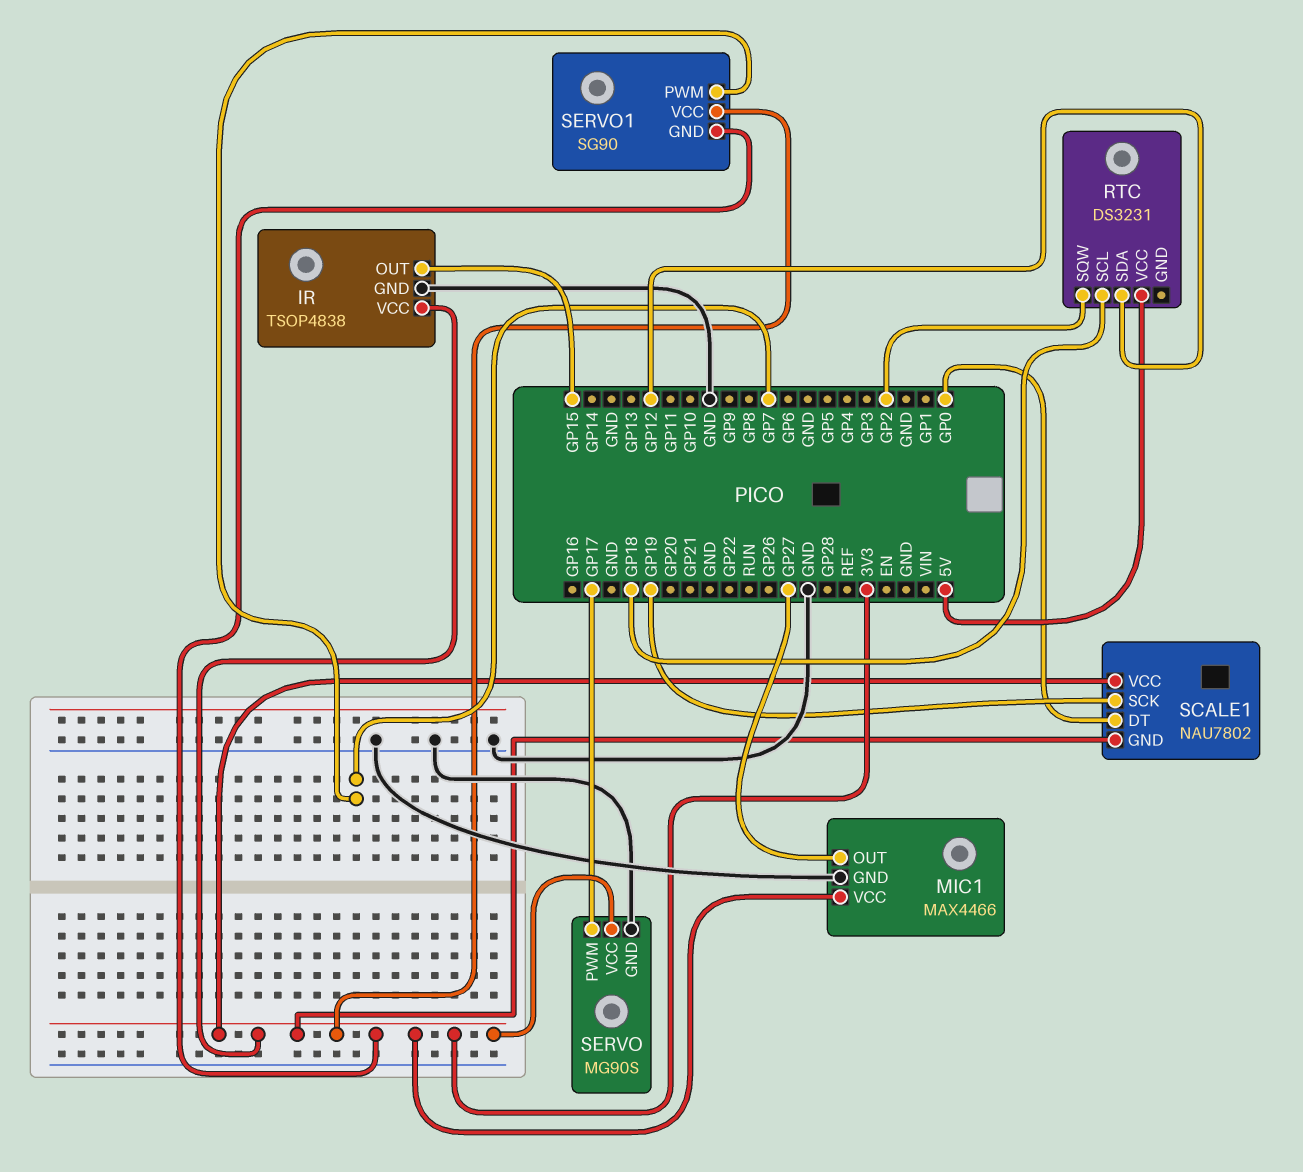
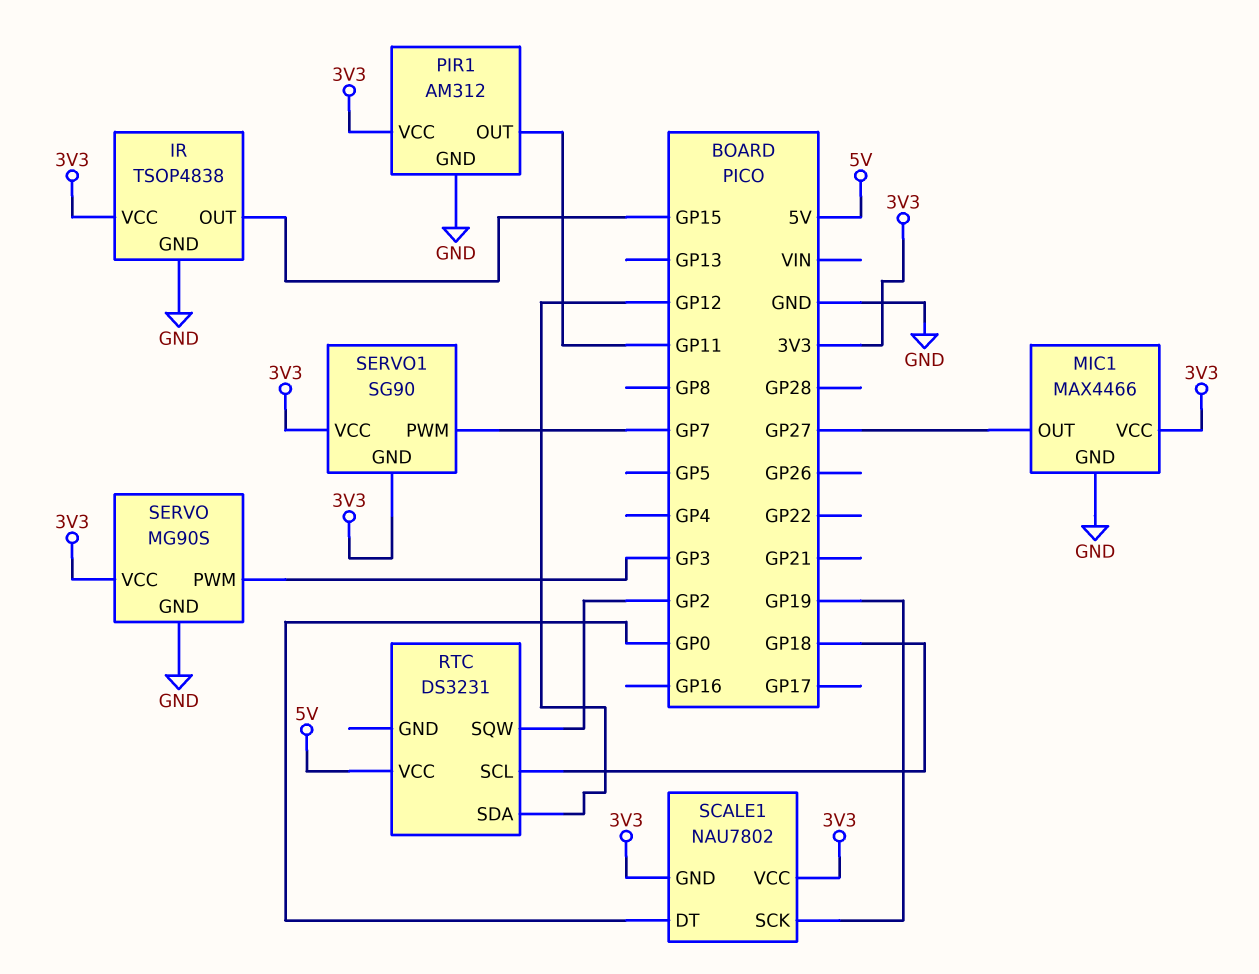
PIR1: none -> AM312
PIR1 pin GND: none -> GND
PIR1 pin OUT: none -> GP11
PIR1 pin VCC: none -> 3V3
SERVO pin PWM: GP17 -> GP3

